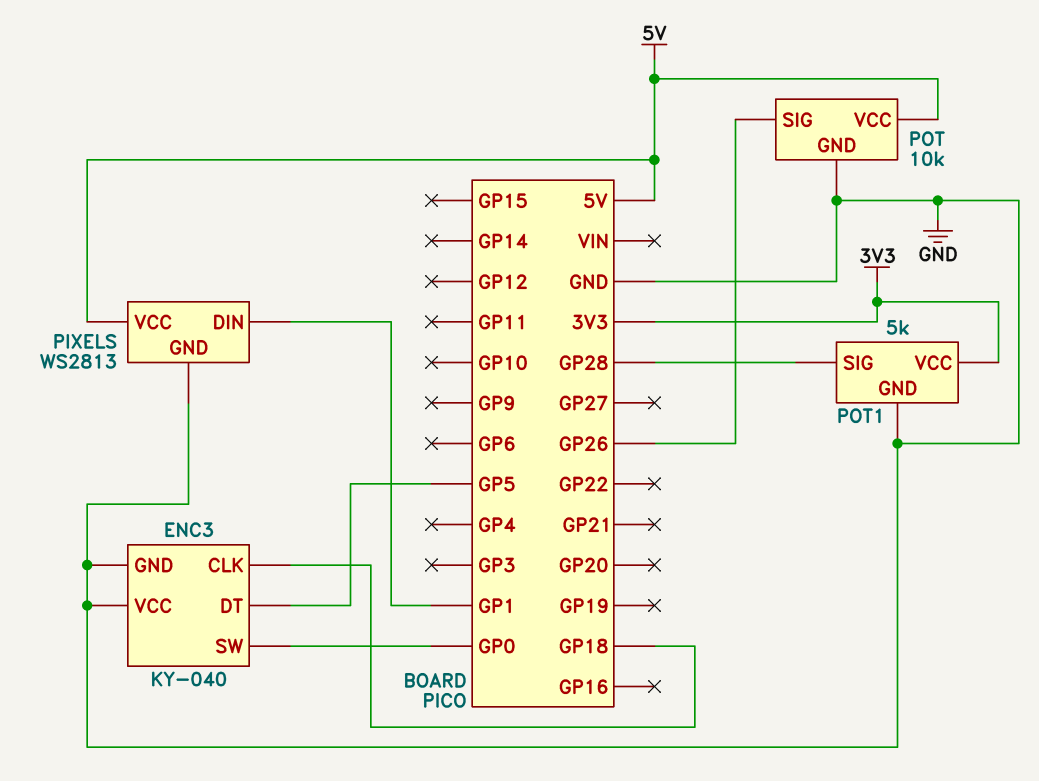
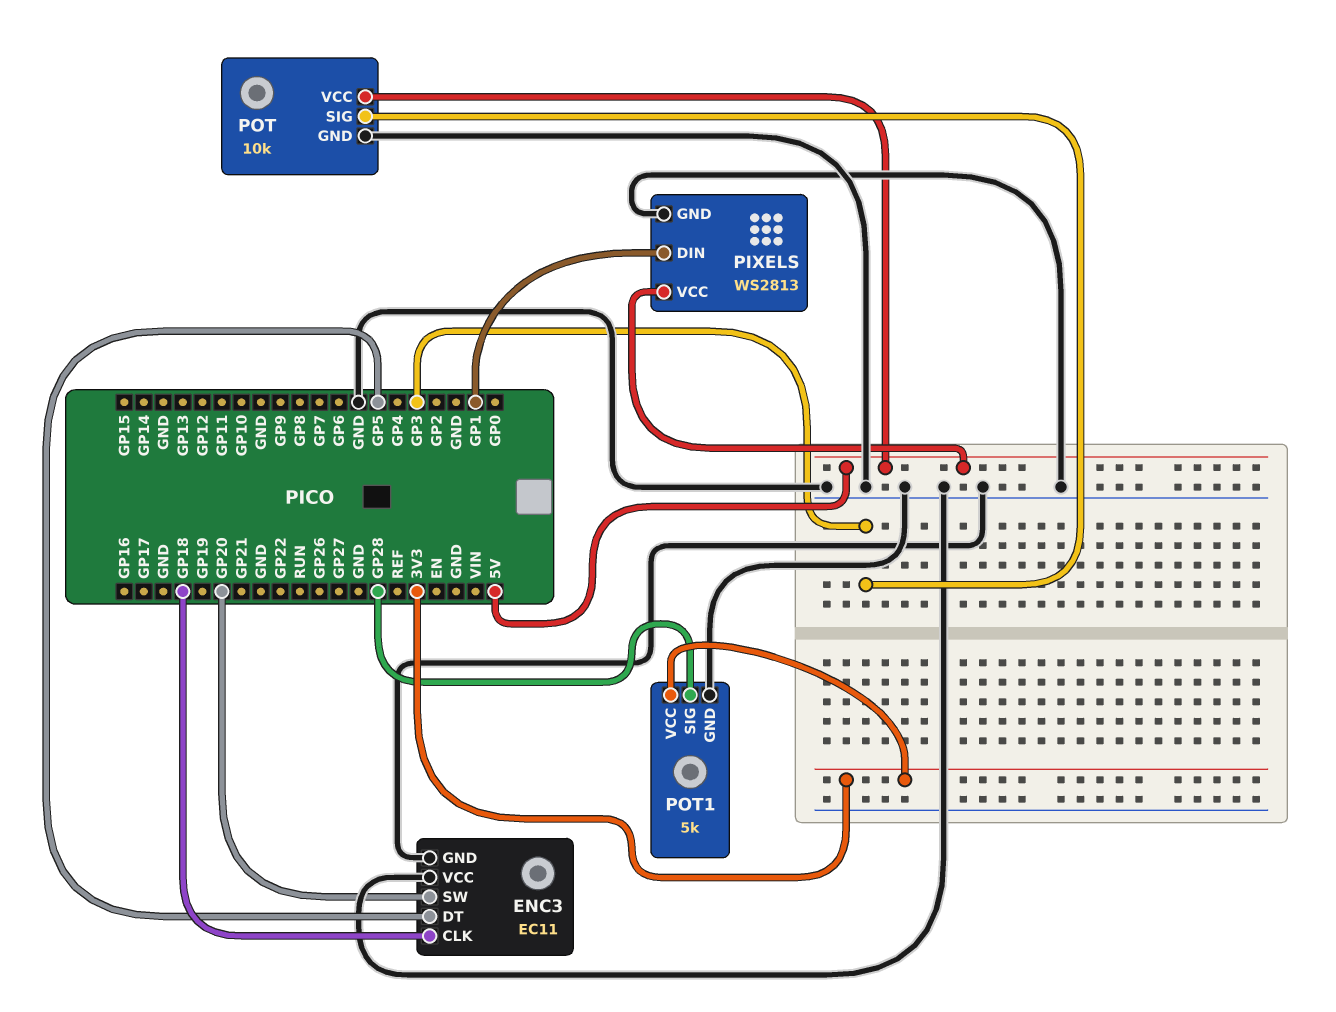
ENC3: KY-040 -> EC11
ENC3 pin SW: GP0 -> GP20
POT pin SIG: GP26 -> GP3

